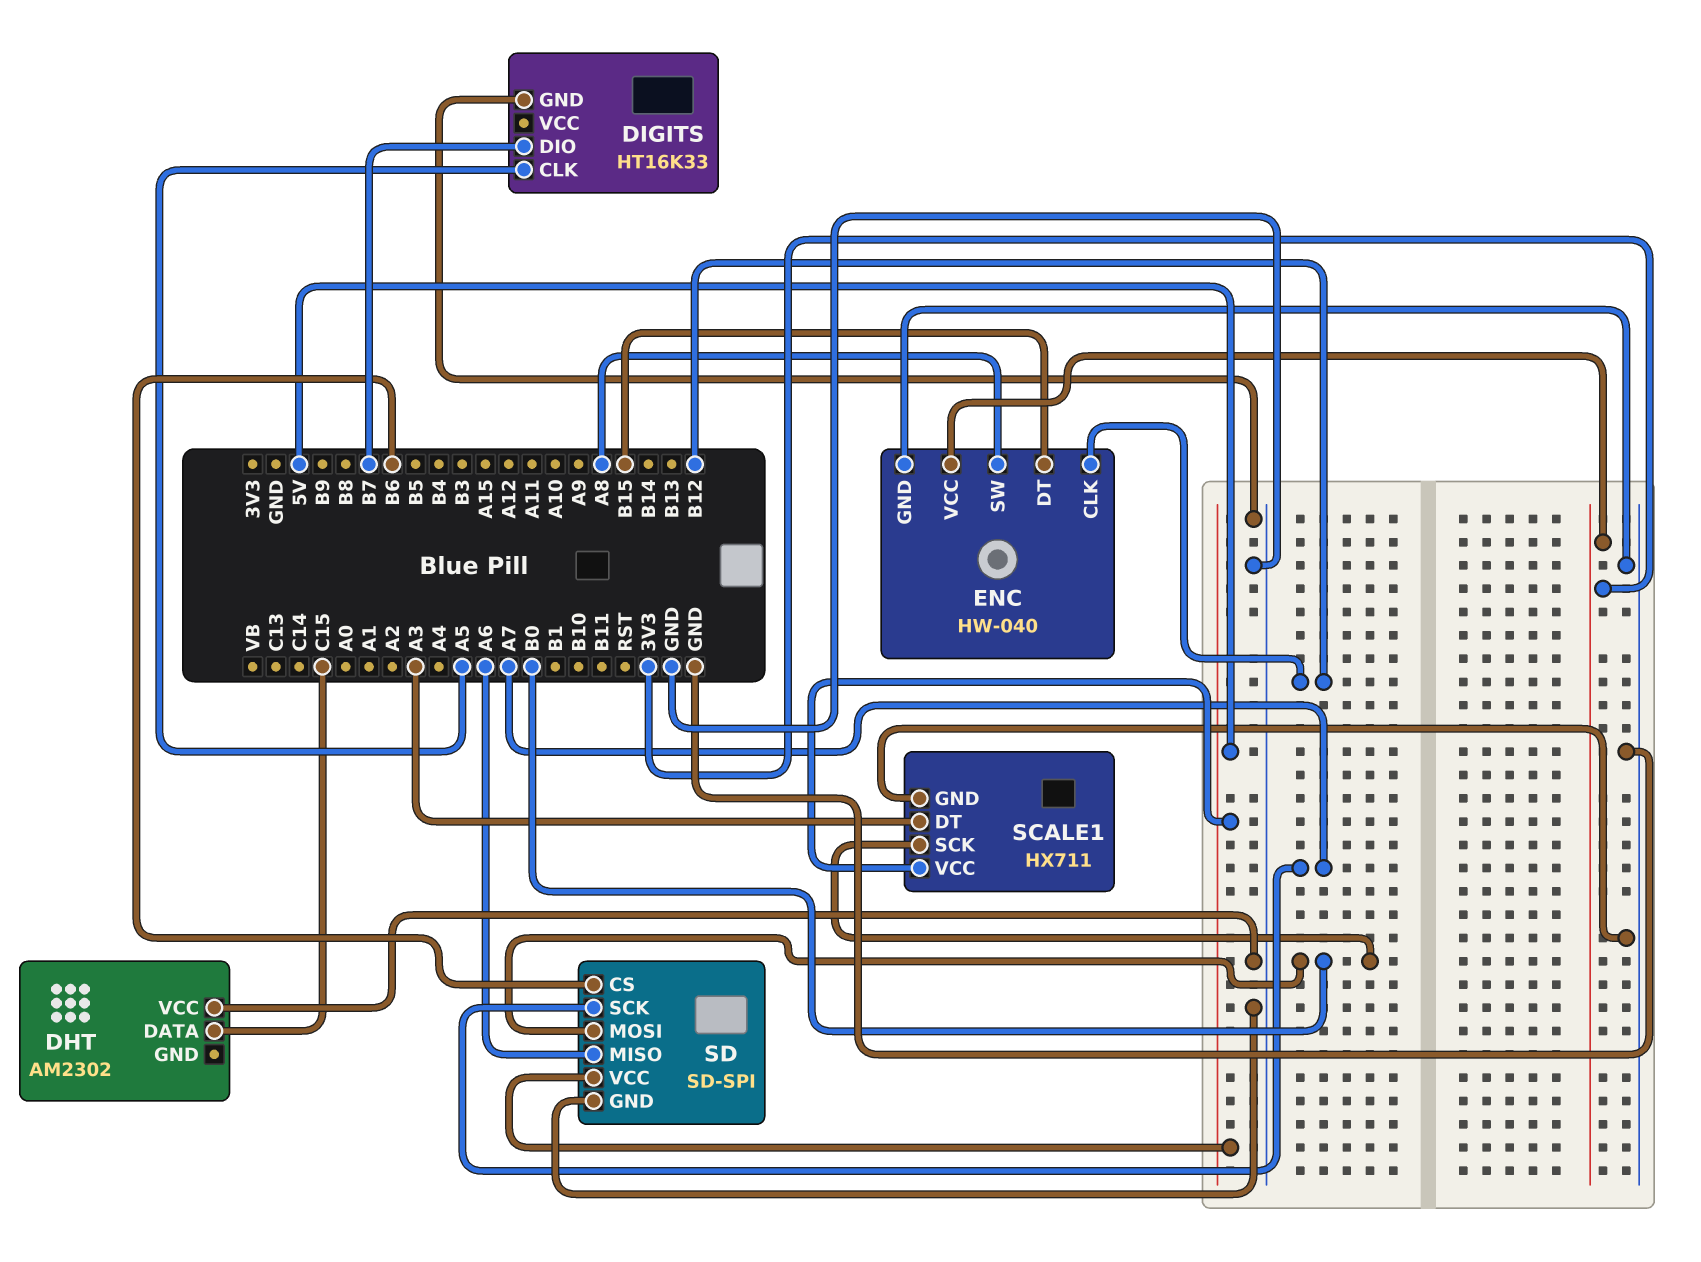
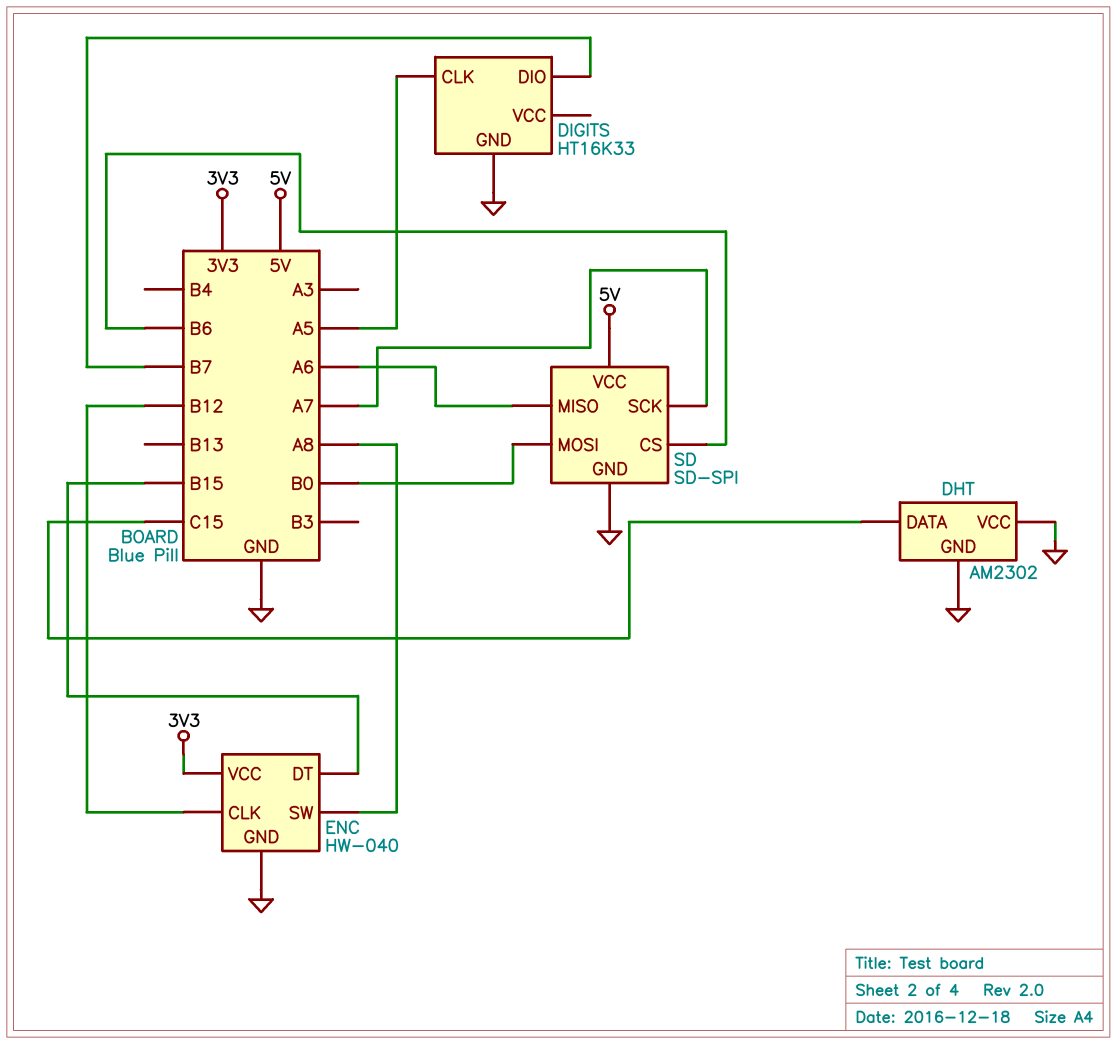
DHT pin GND: none -> GND
SCALE1: HX711 -> none
SCALE1 pin DT: A3 -> none
SCALE1 pin GND: GND -> none
SCALE1 pin SCK: B0 -> none
SCALE1 pin VCC: 5V -> none

